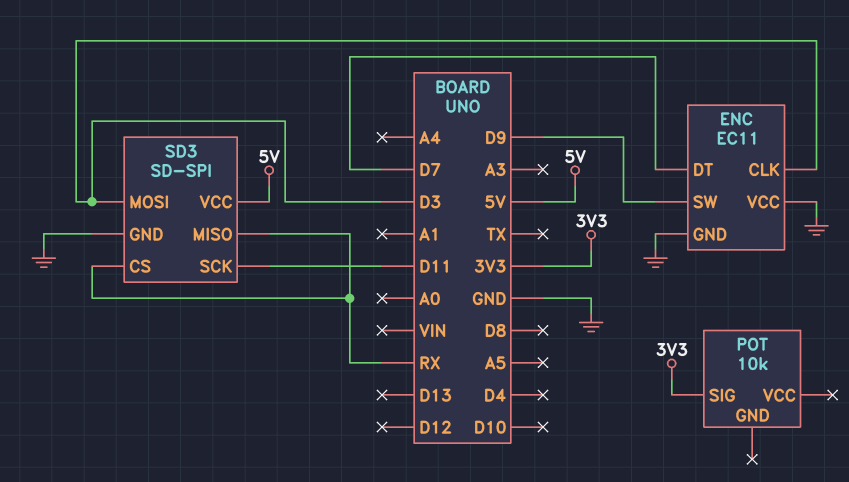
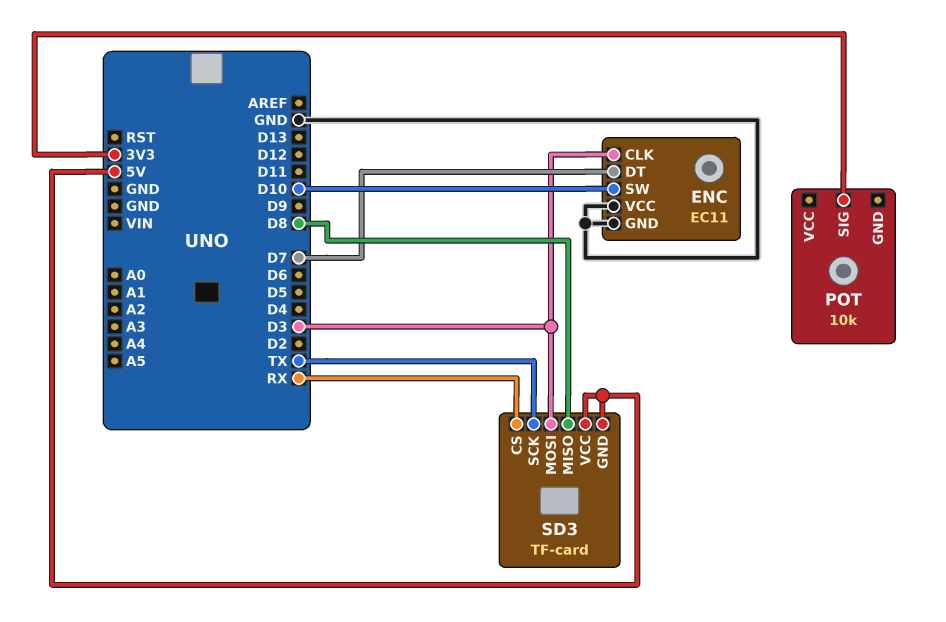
ENC pin SW: D9 -> D10
SD3: SD-SPI -> TF-card
SD3 pin GND: GND -> 5V
SD3 pin MISO: RX -> D8
SD3 pin SCK: D11 -> TX

